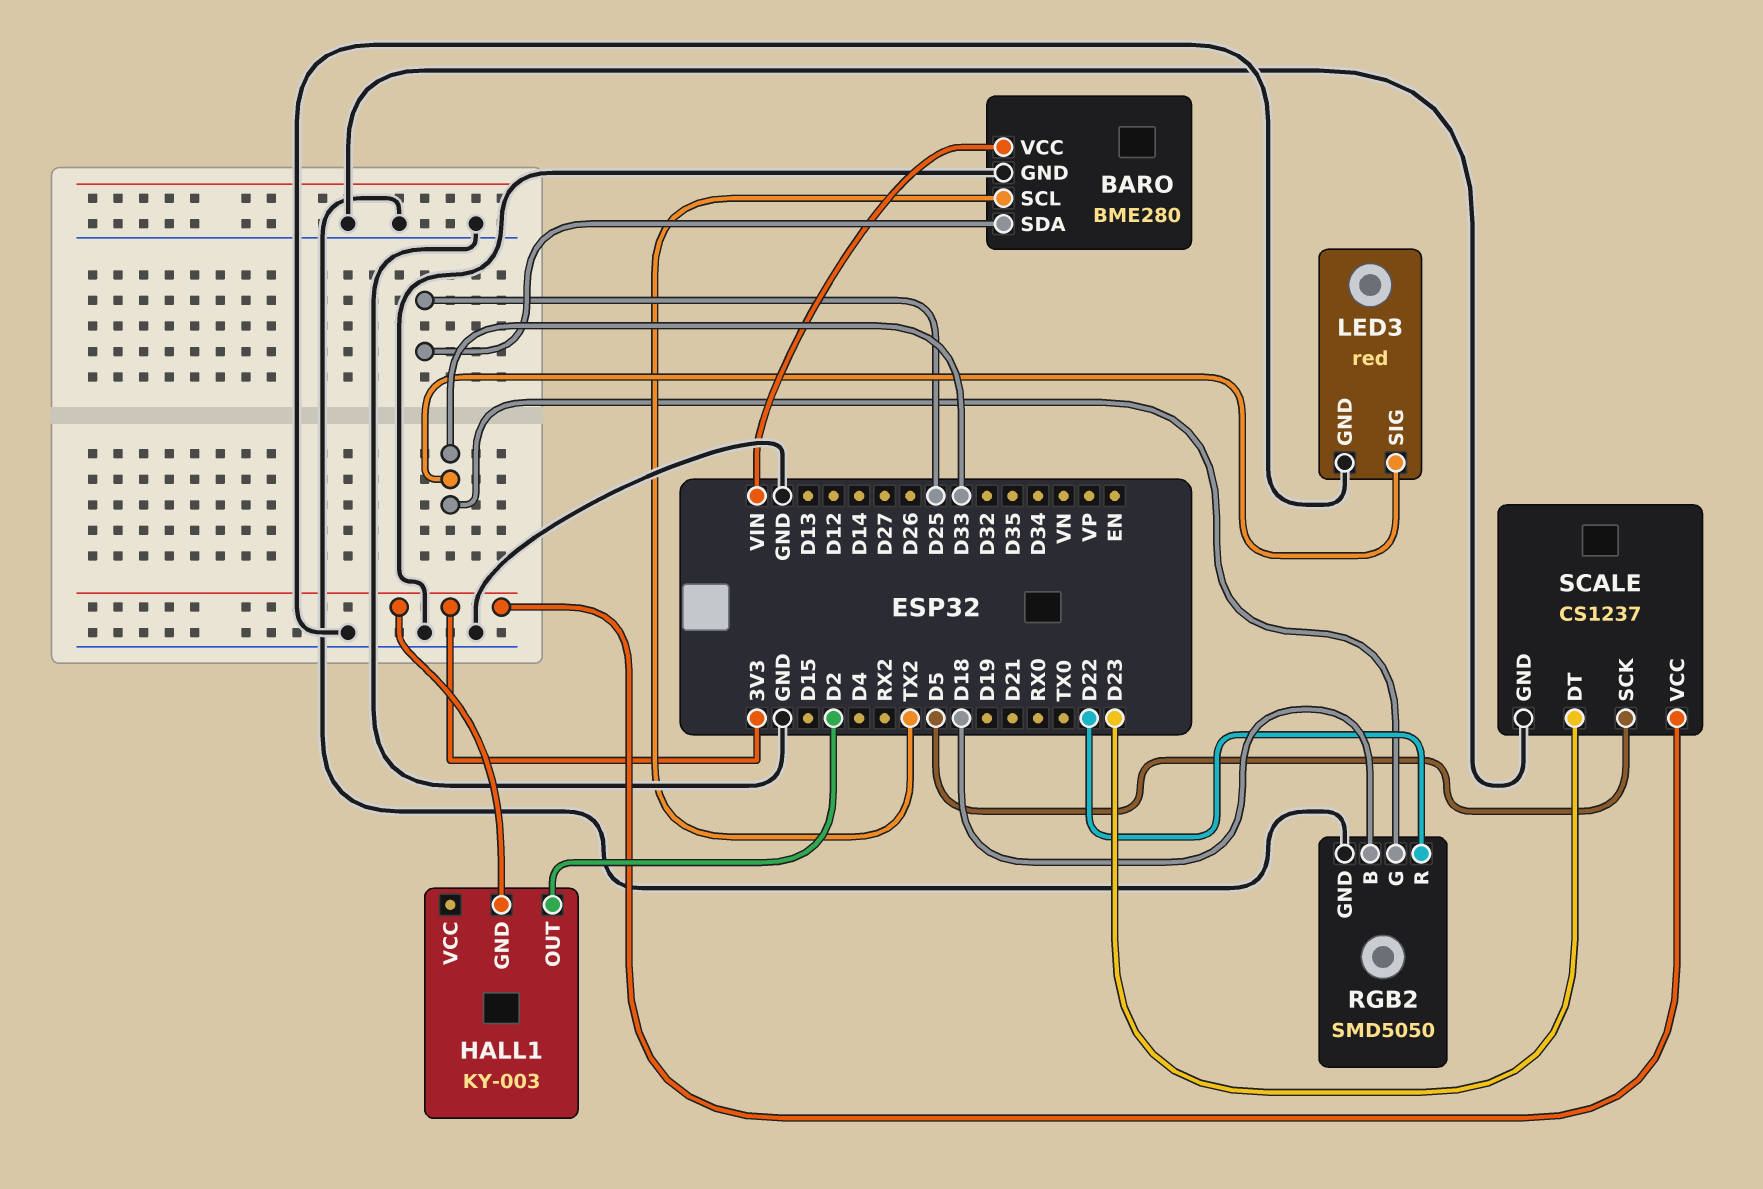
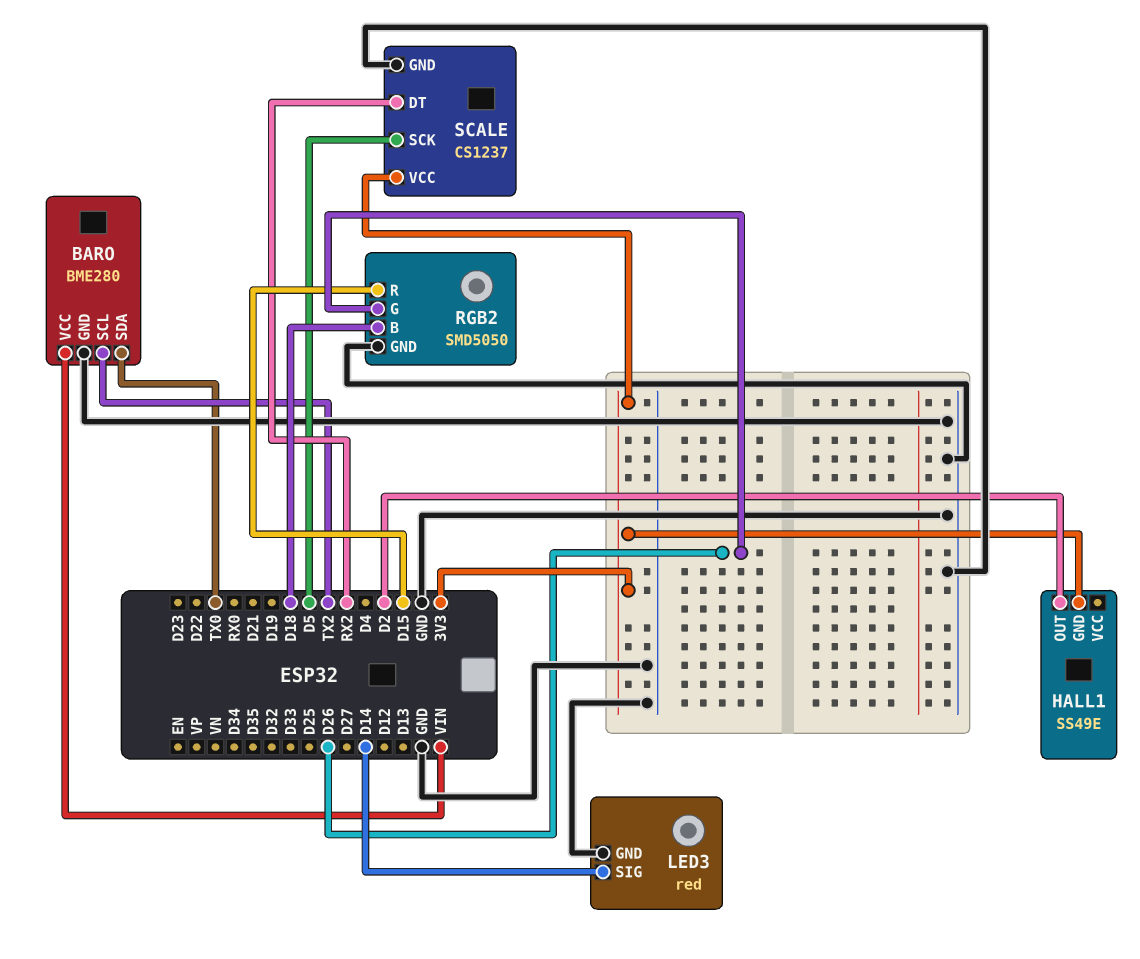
BARO pin SDA: D25 -> TX0
HALL1: KY-003 -> SS49E
LED3 pin SIG: D33 -> D14
RGB2 pin G: D33 -> D26
RGB2 pin R: D22 -> D15
SCALE pin DT: D23 -> RX2

